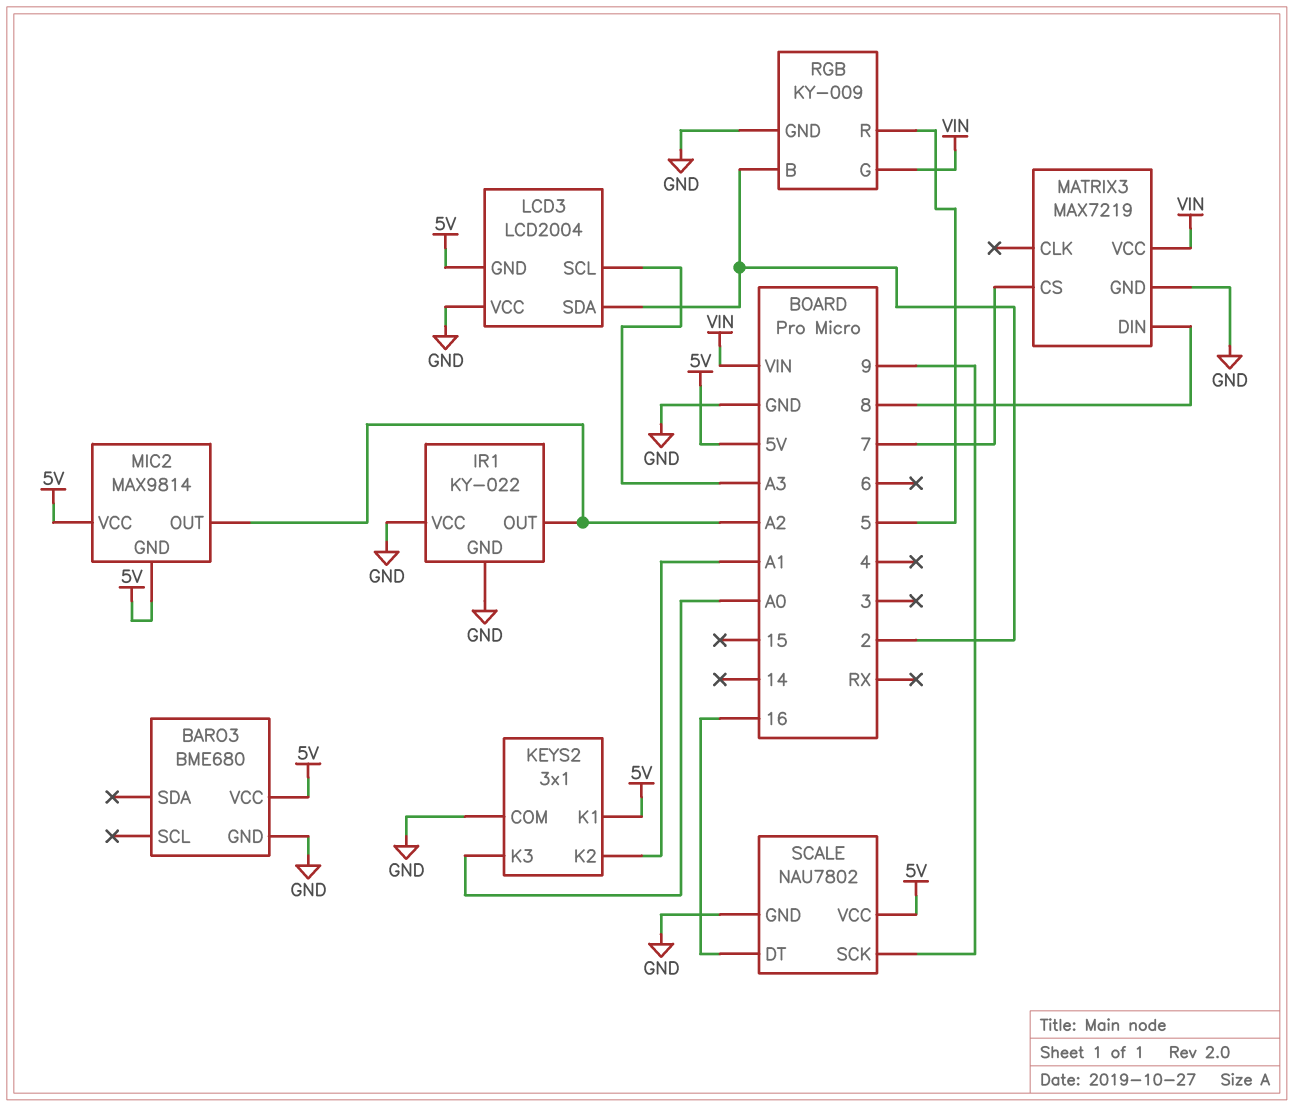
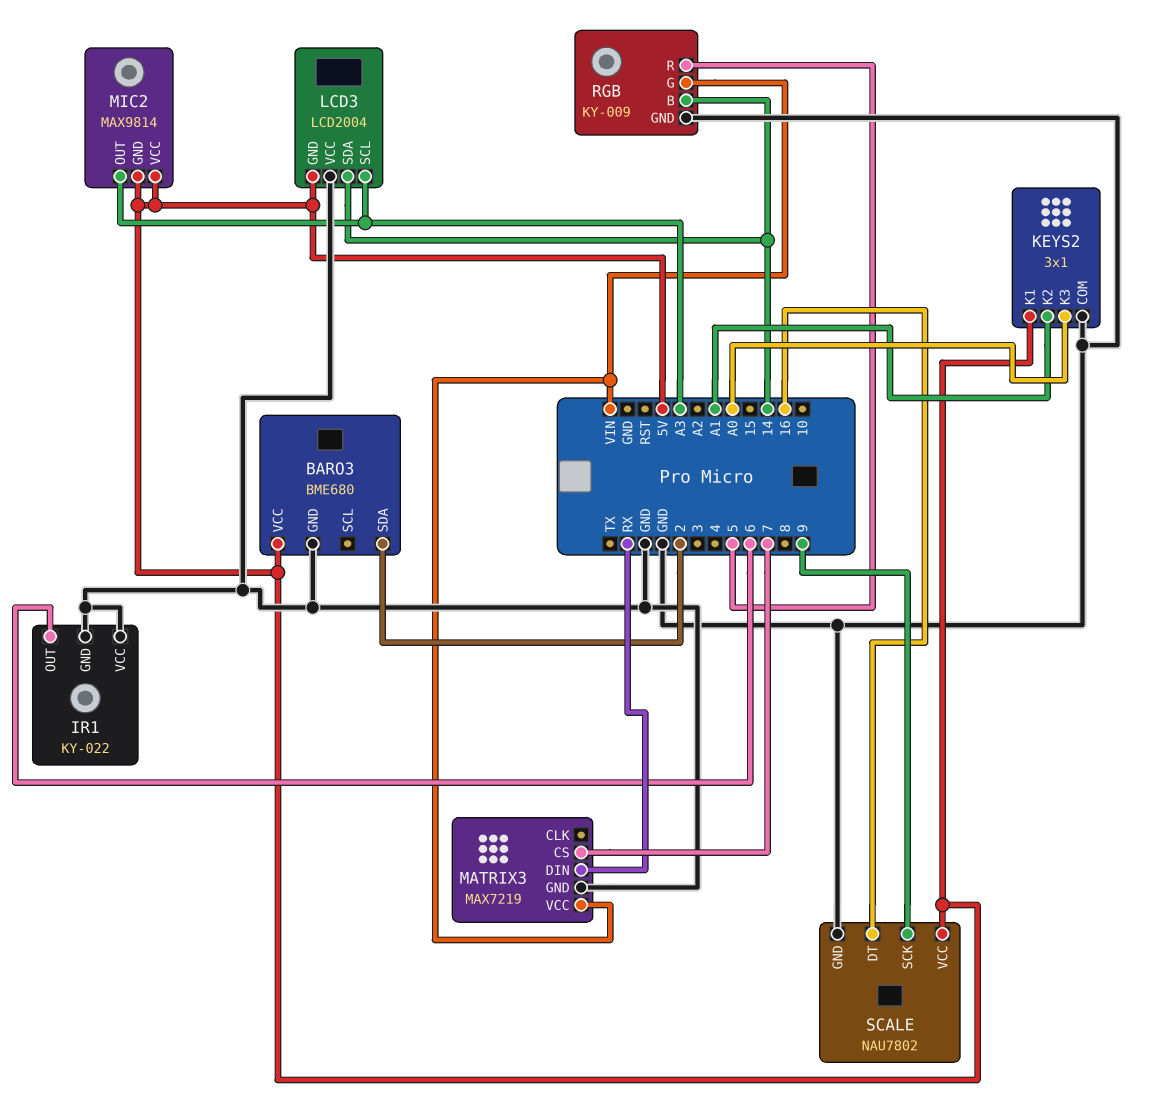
BARO3 pin SDA: none -> 2
IR1 pin OUT: A2 -> 6
LCD3 pin SDA: 2 -> 14
MATRIX3 pin DIN: 8 -> RX
MIC2 pin OUT: A2 -> A3
RGB pin B: 2 -> 14

